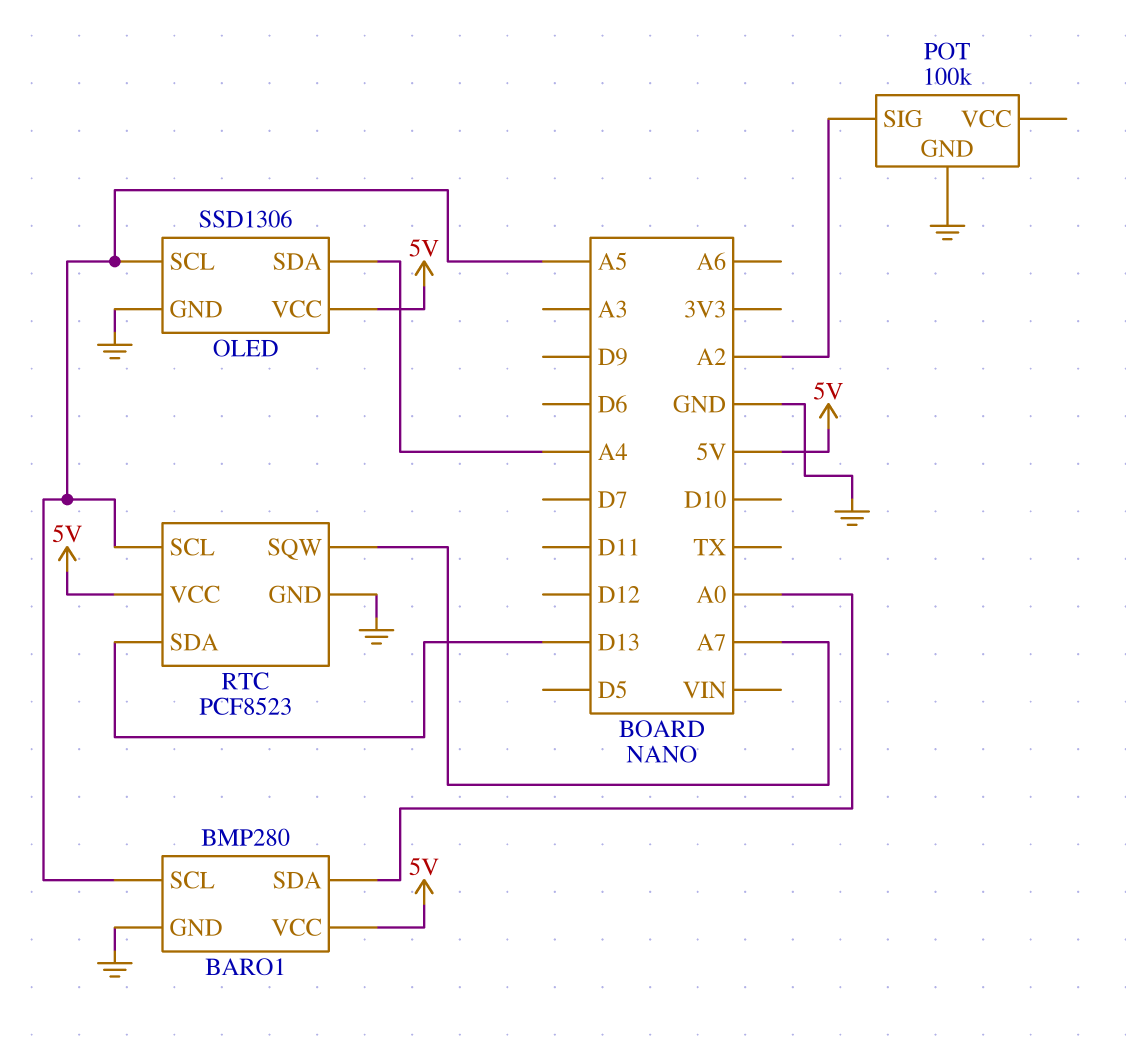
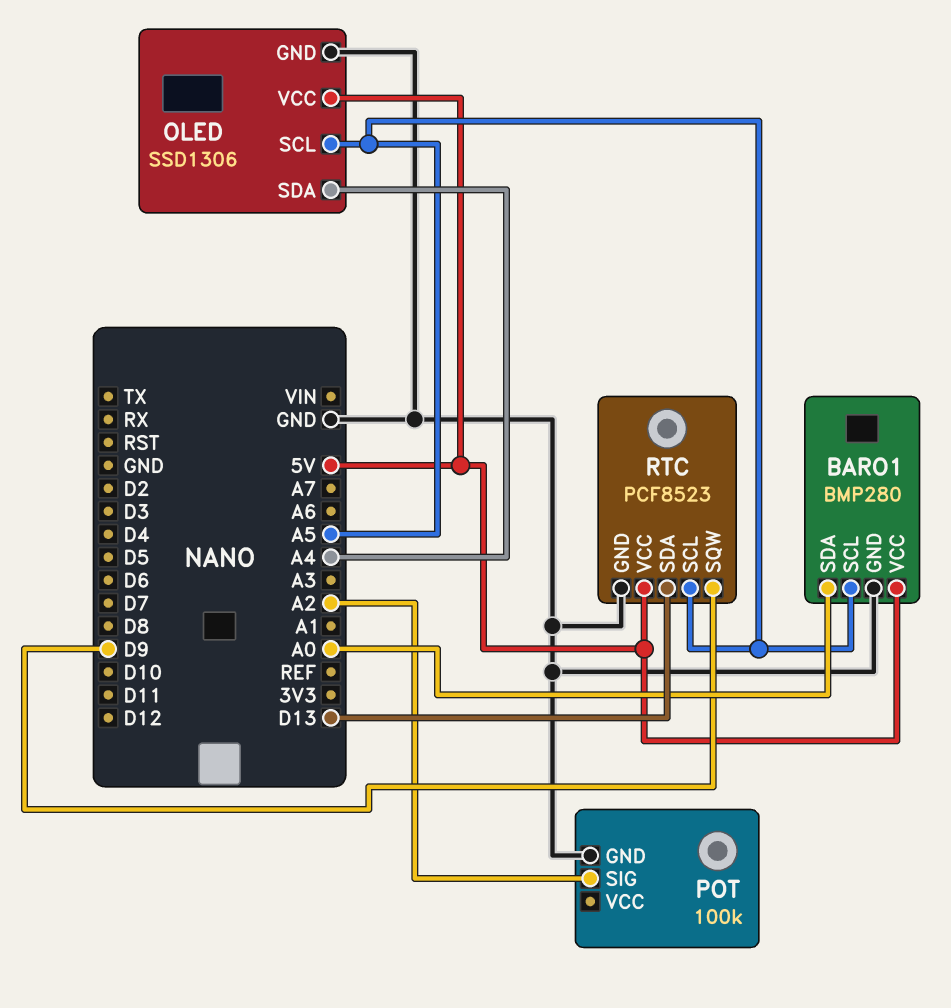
RTC pin SQW: A7 -> D9

